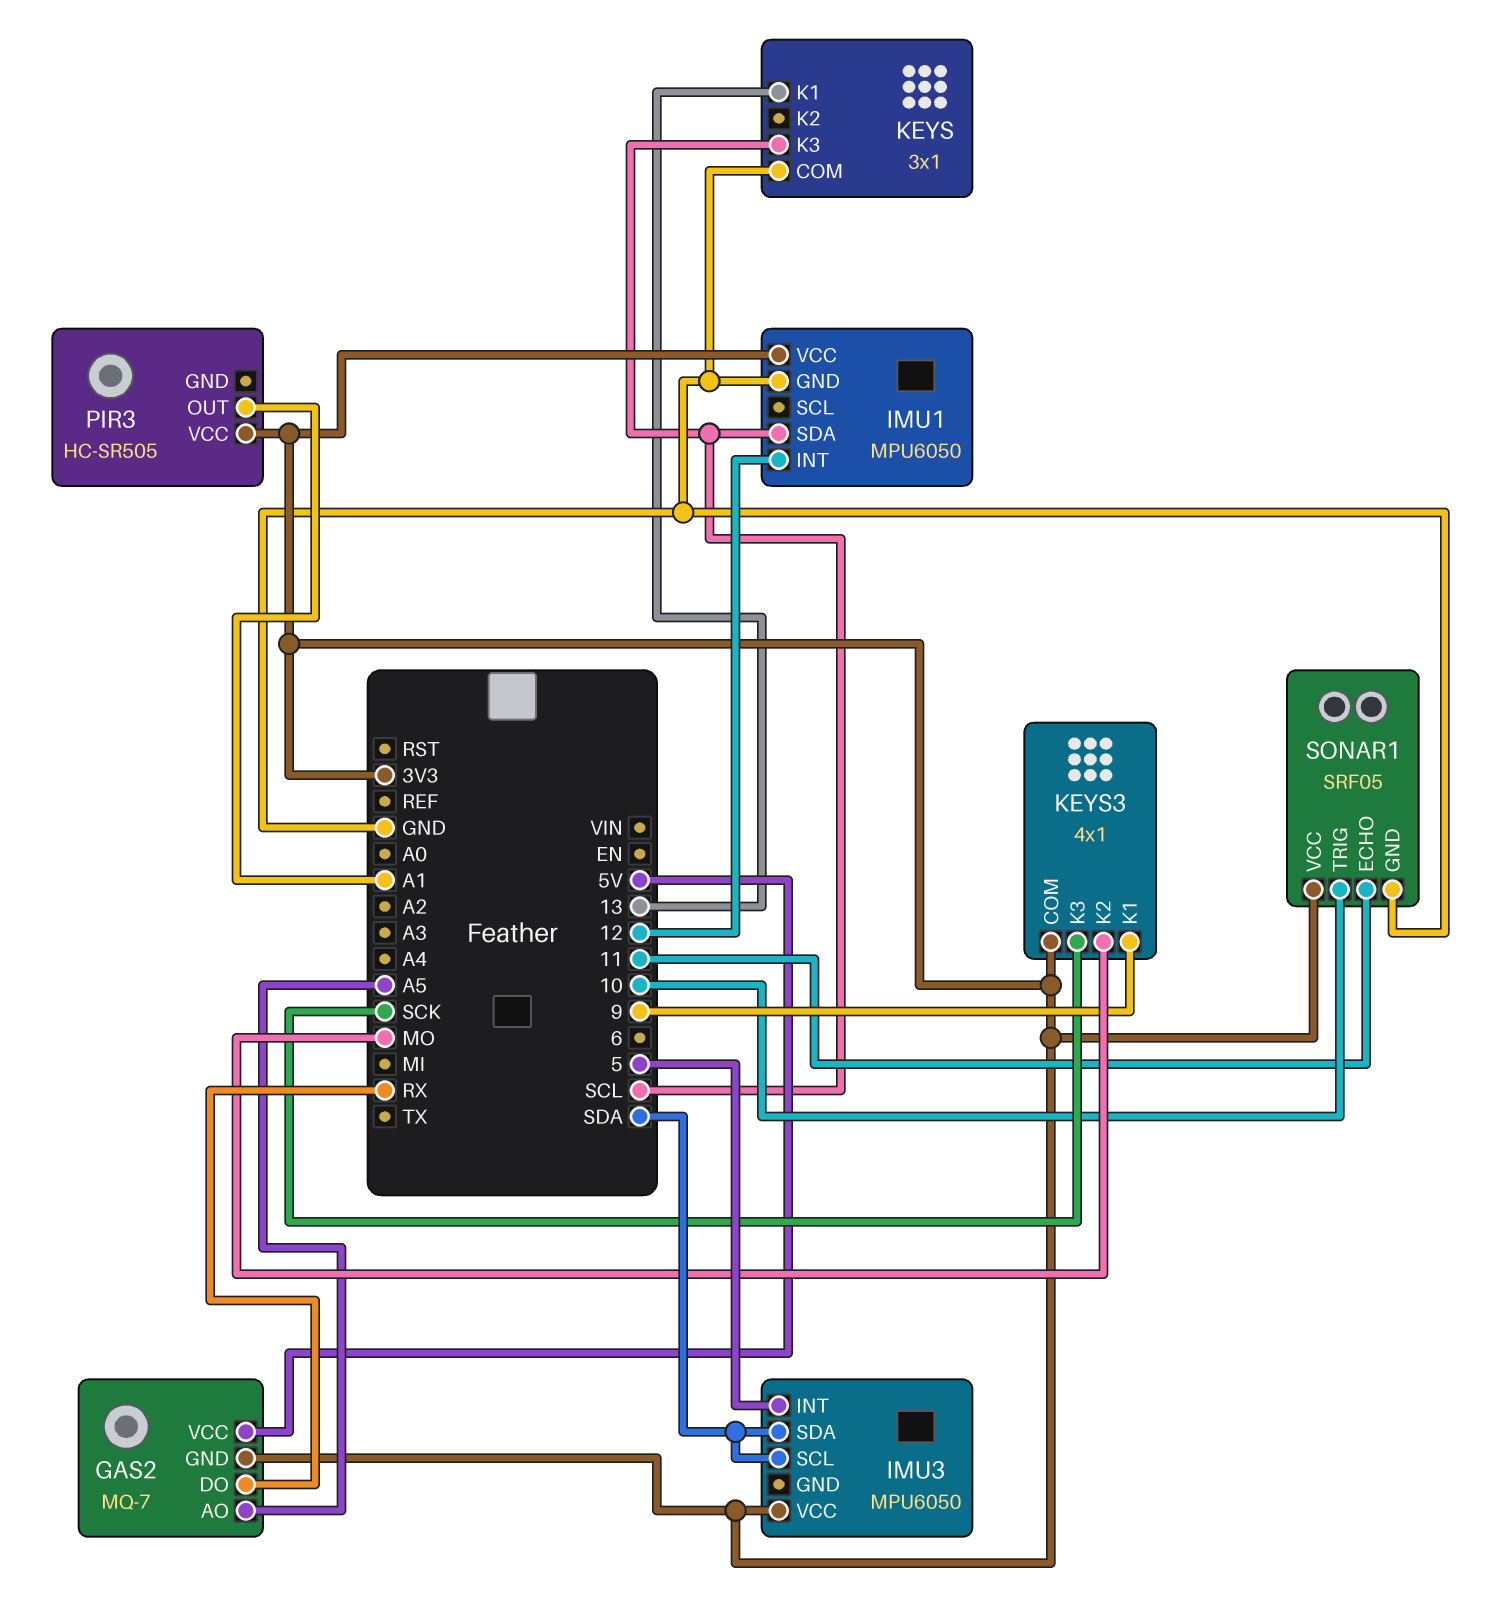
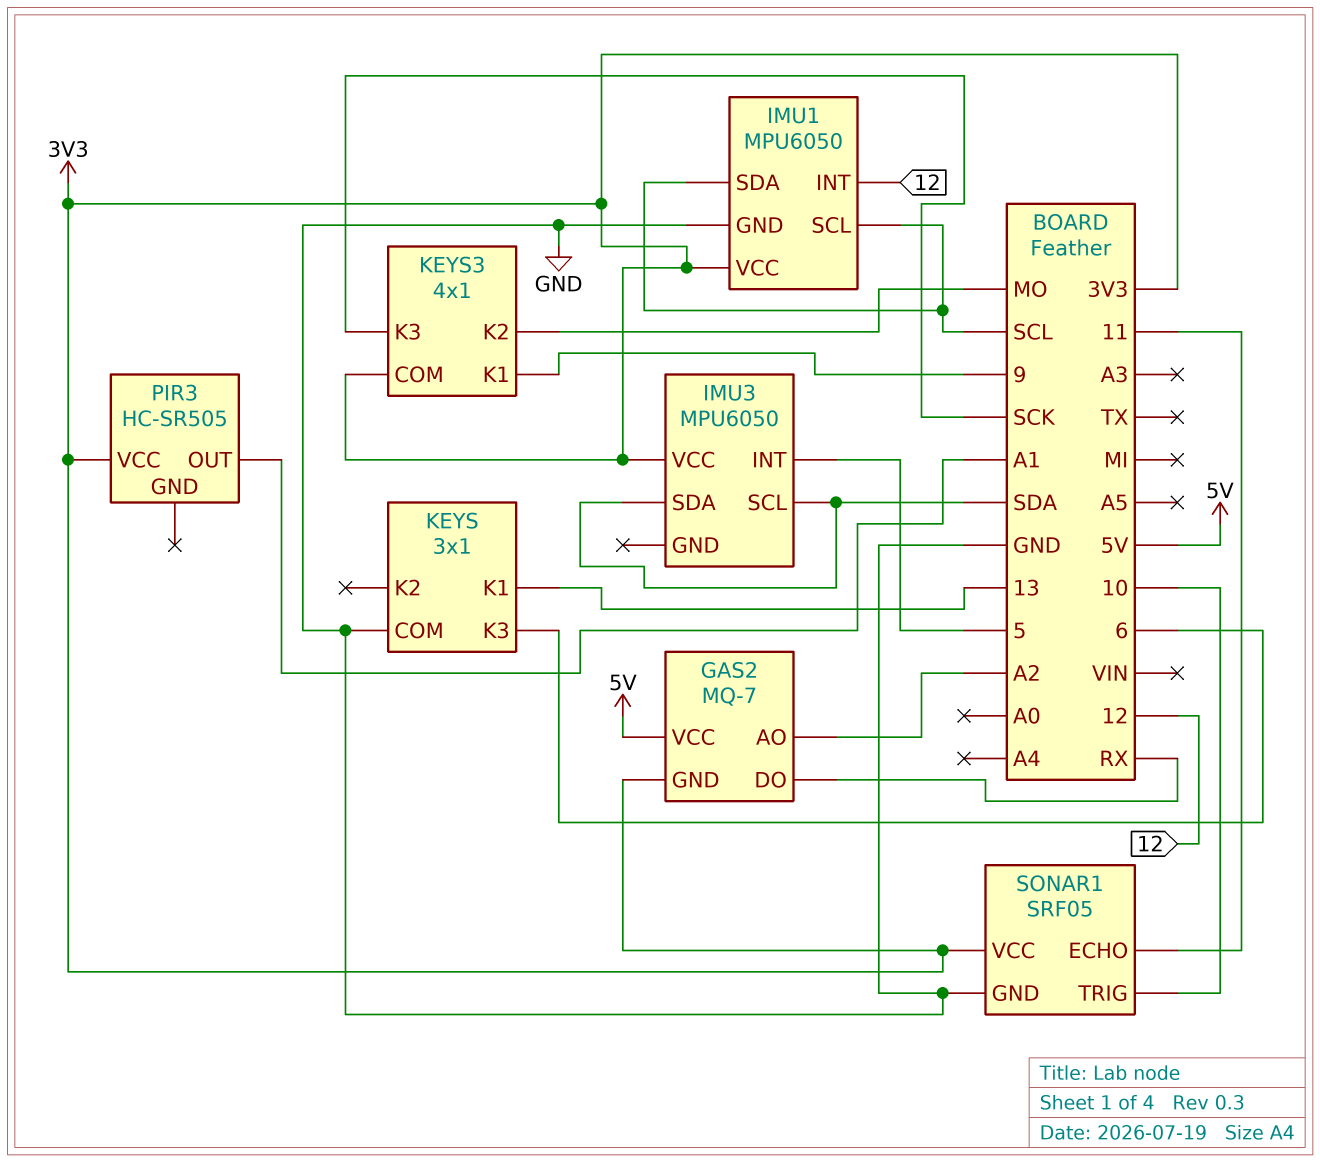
GAS2 pin AO: A5 -> A2
IMU1 pin SCL: none -> SCL
KEYS pin K3: SCL -> 6

